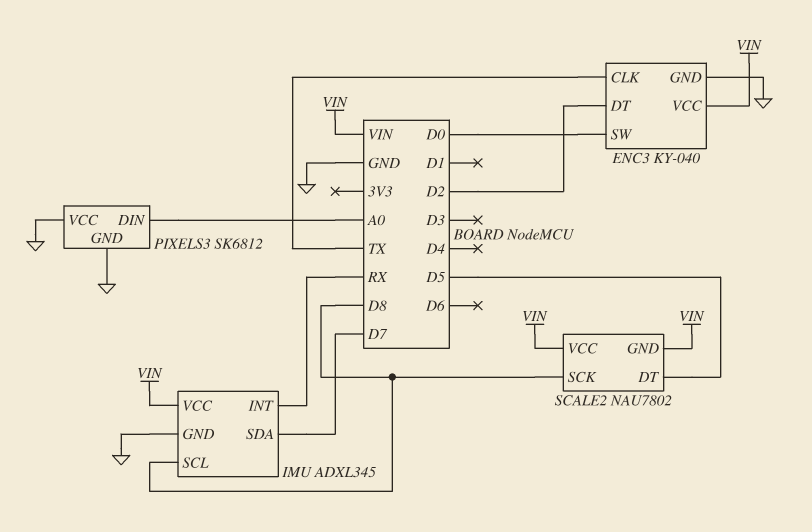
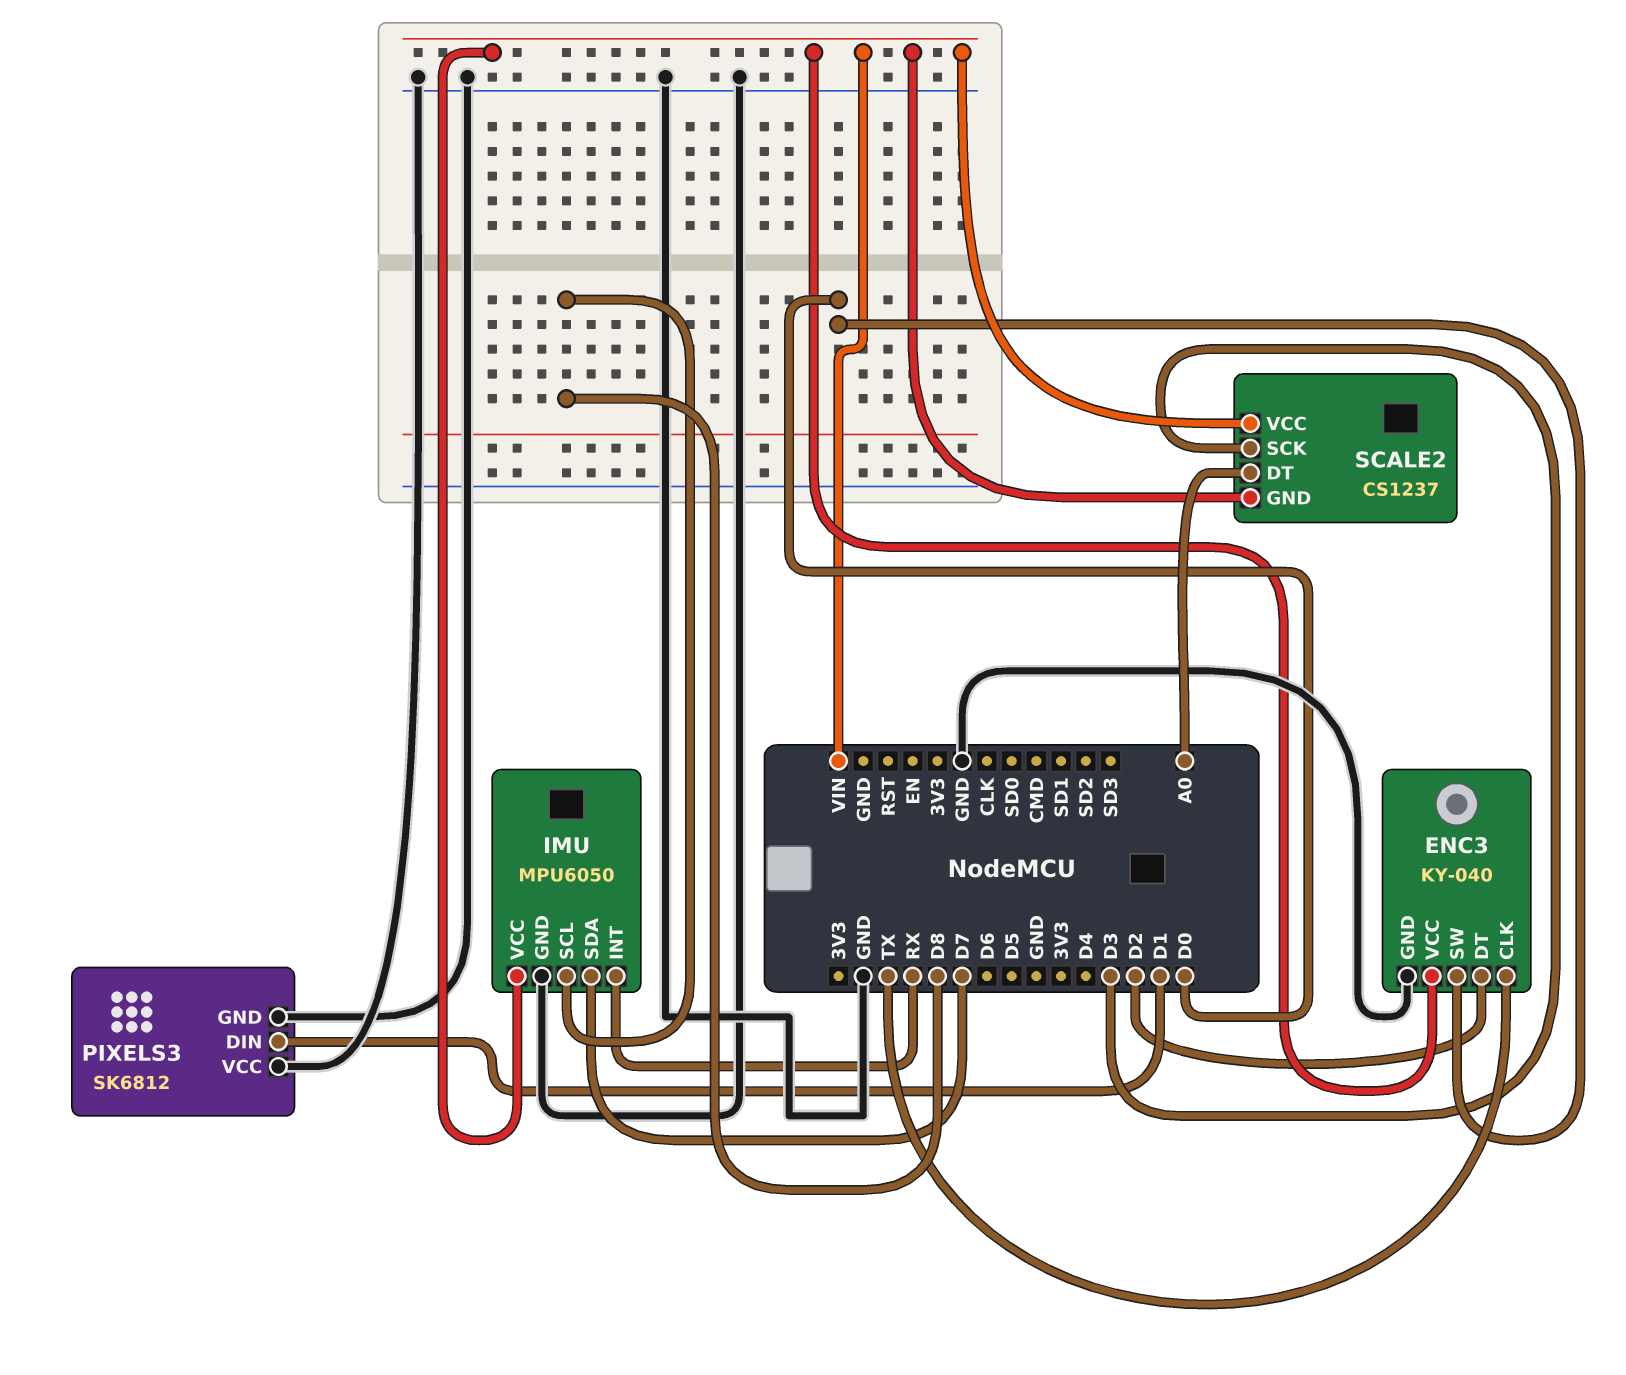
IMU: ADXL345 -> MPU6050
PIXELS3 pin DIN: A0 -> D1
SCALE2: NAU7802 -> CS1237
SCALE2 pin DT: D5 -> A0
SCALE2 pin SCK: D8 -> D3

